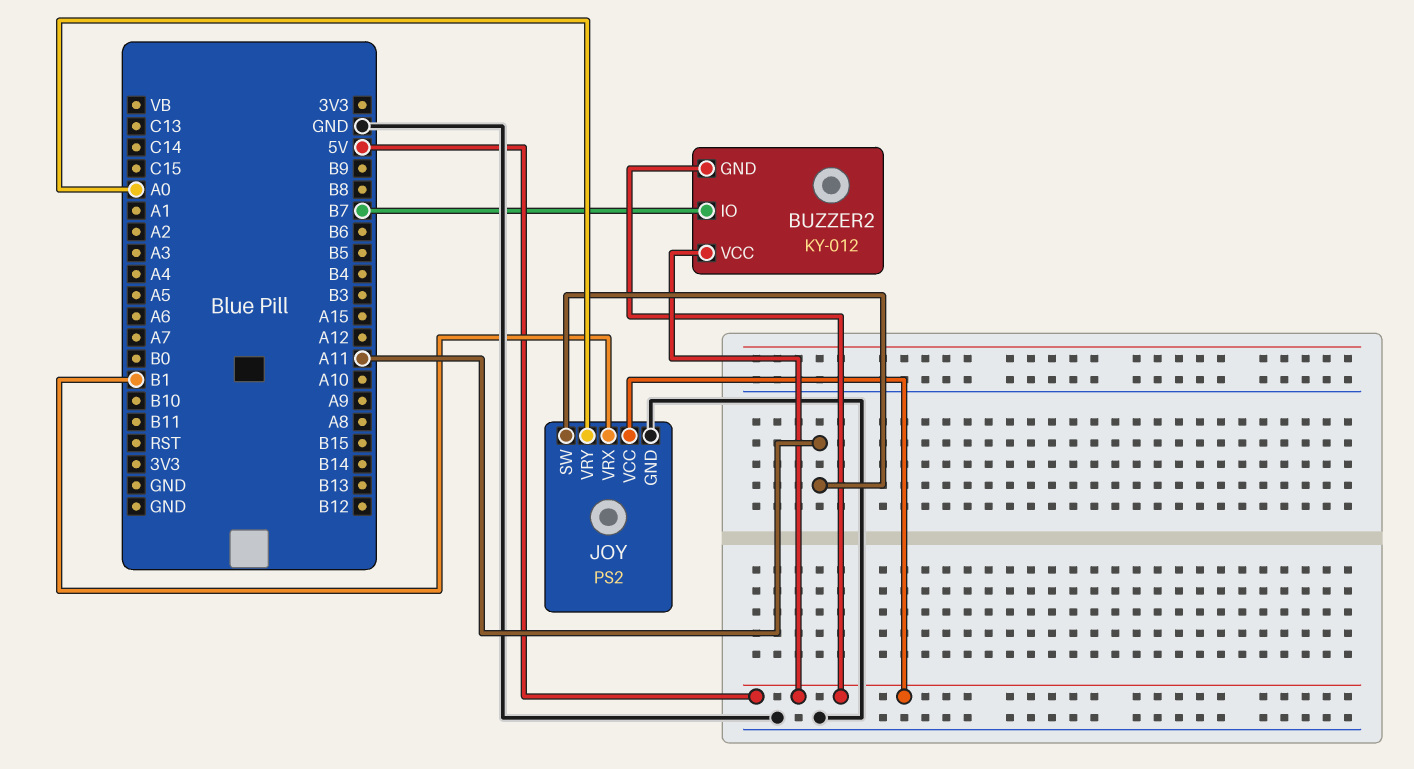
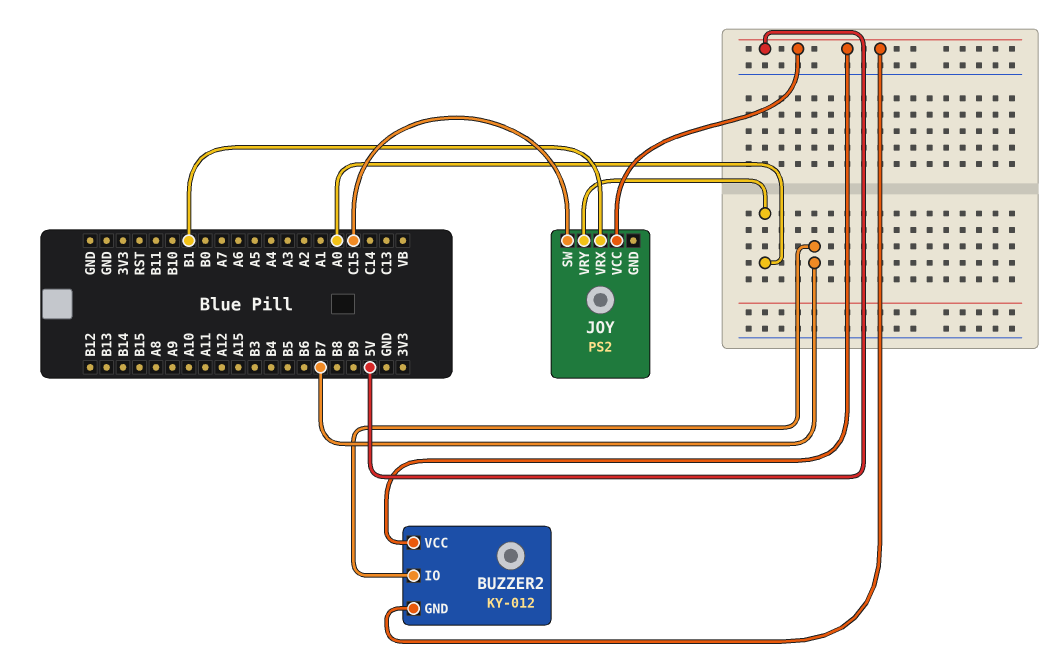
JOY pin GND: GND -> none
JOY pin SW: A11 -> C15

